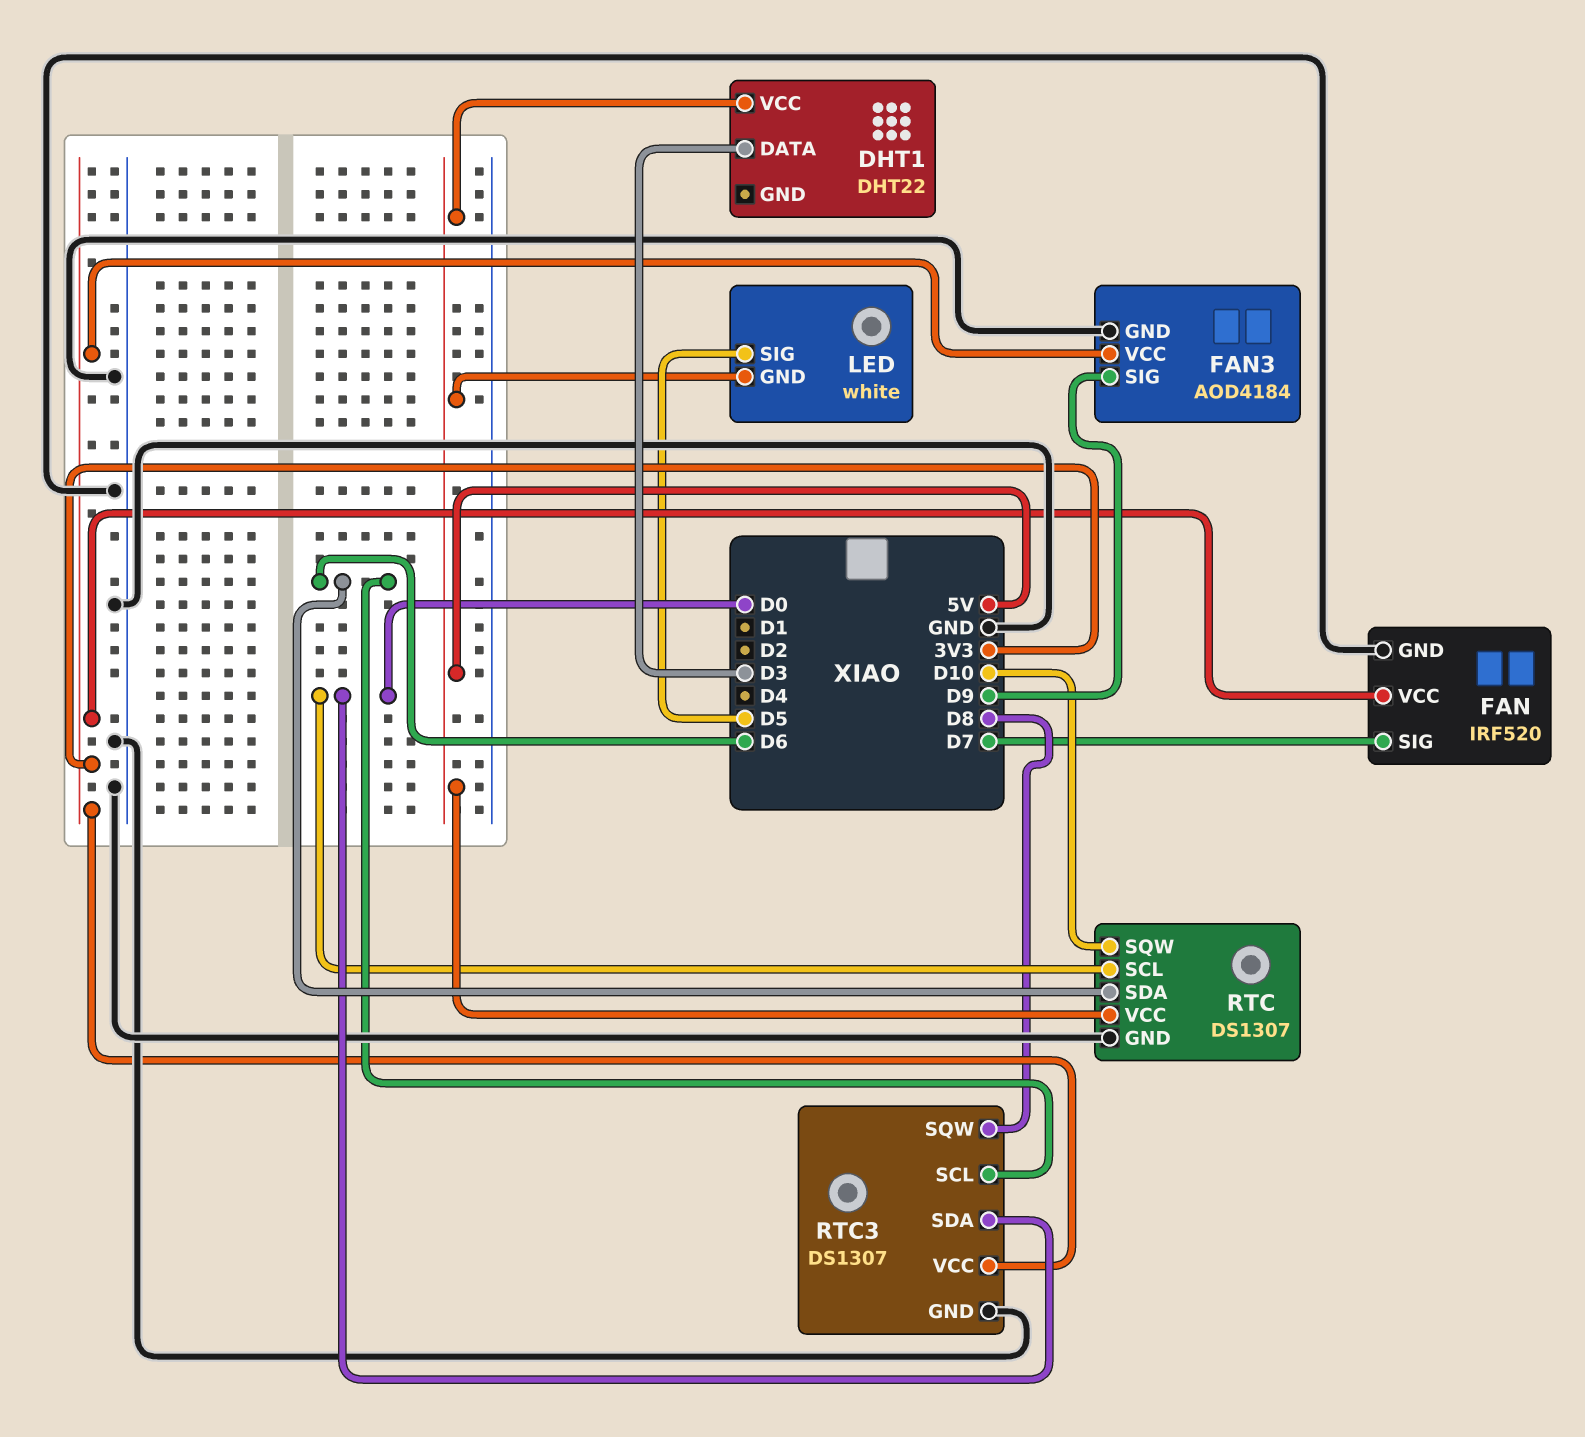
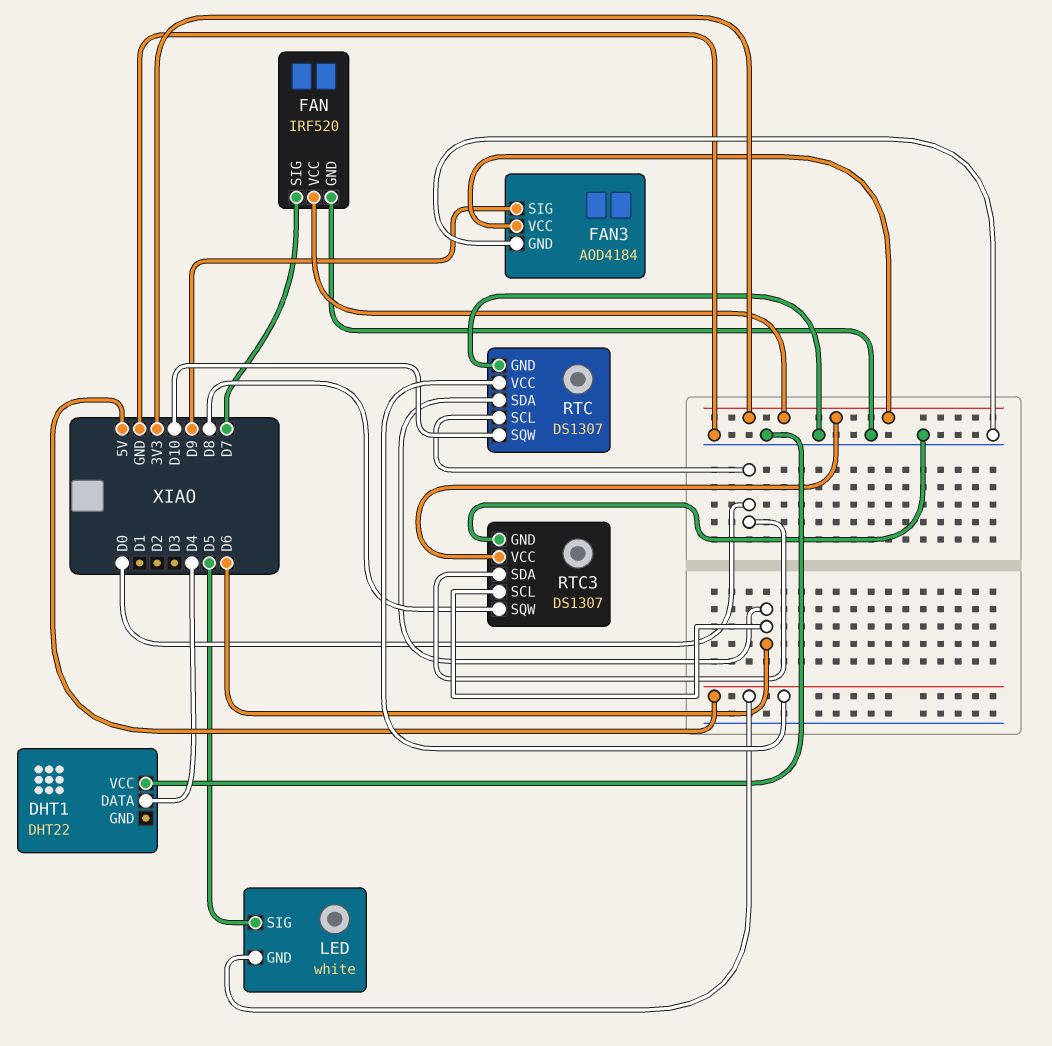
DHT1 pin DATA: D3 -> D4
DHT1 pin VCC: 5V -> GND

